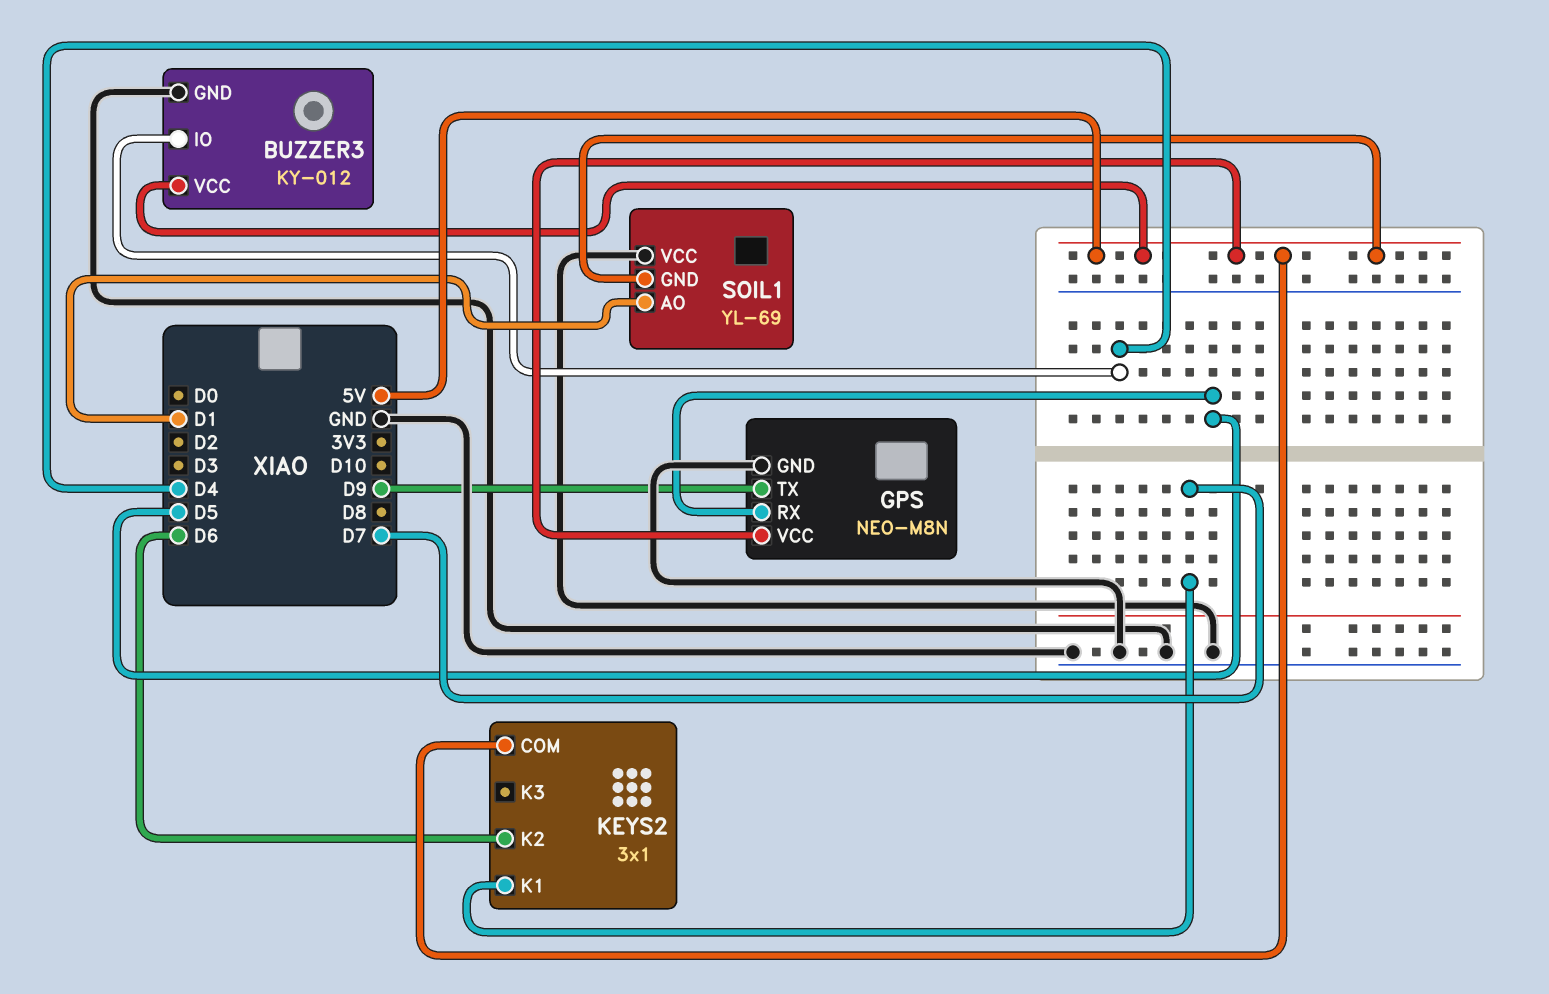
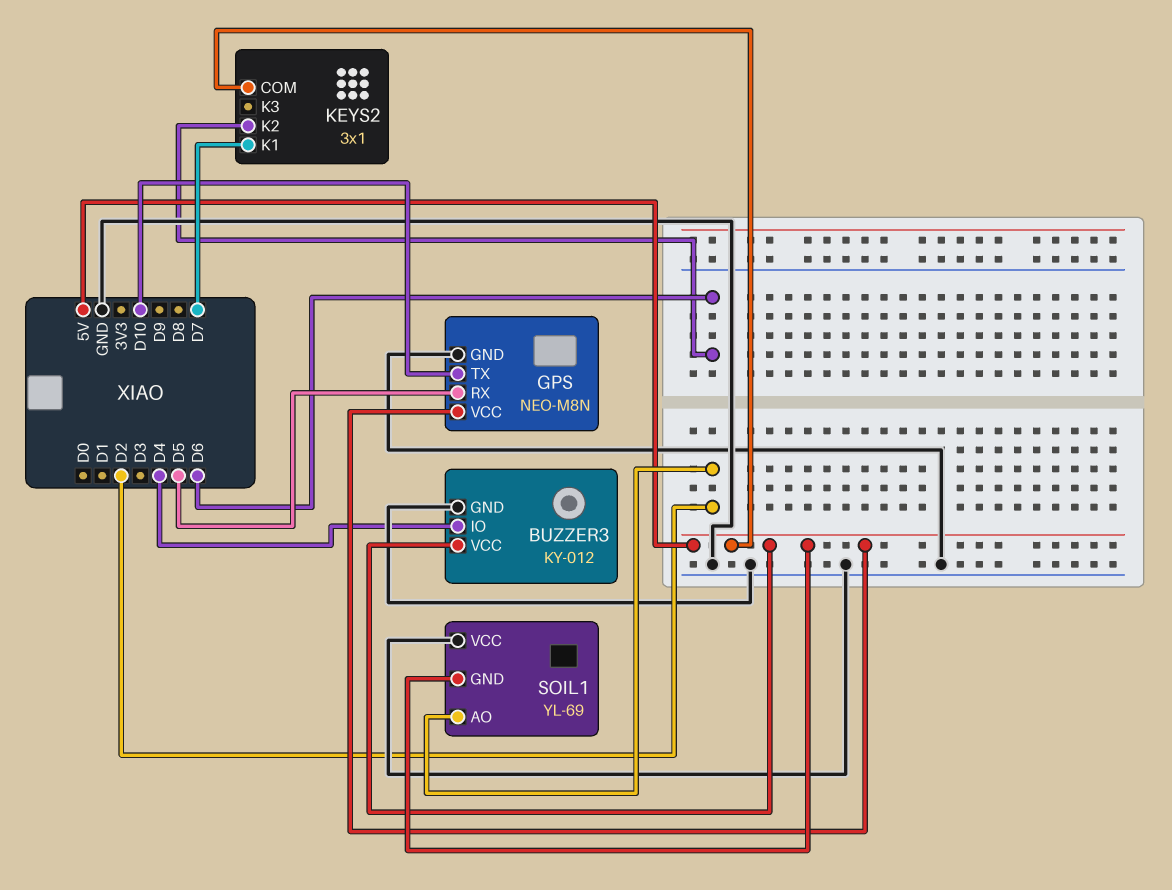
GPS pin TX: D9 -> D10
SOIL1 pin AO: D1 -> D2

